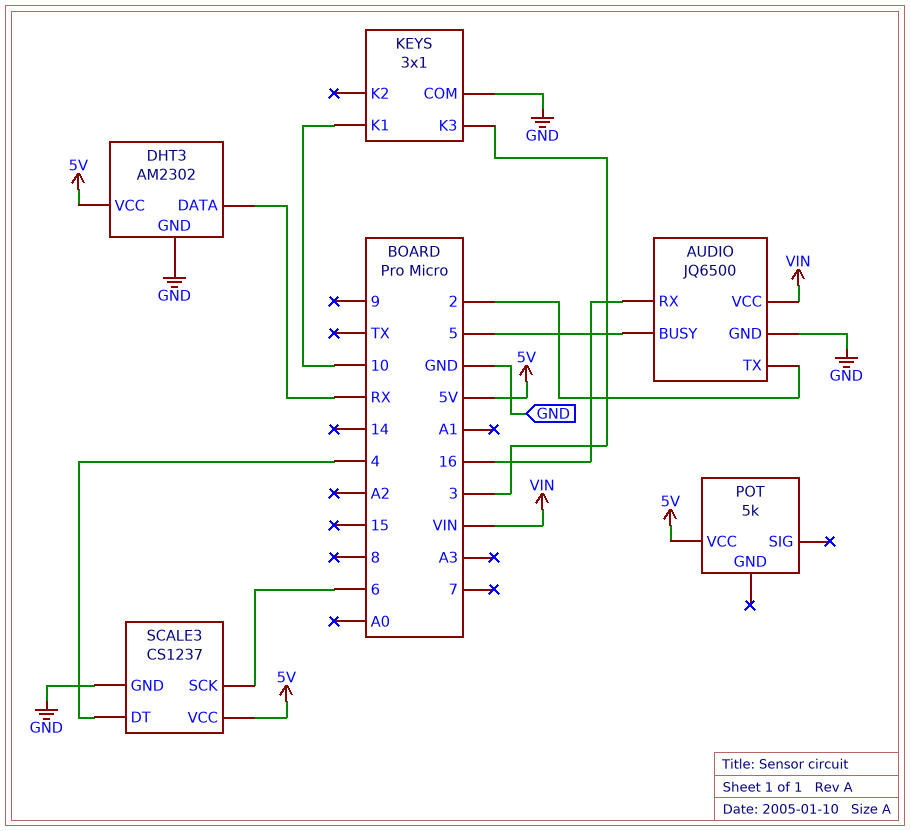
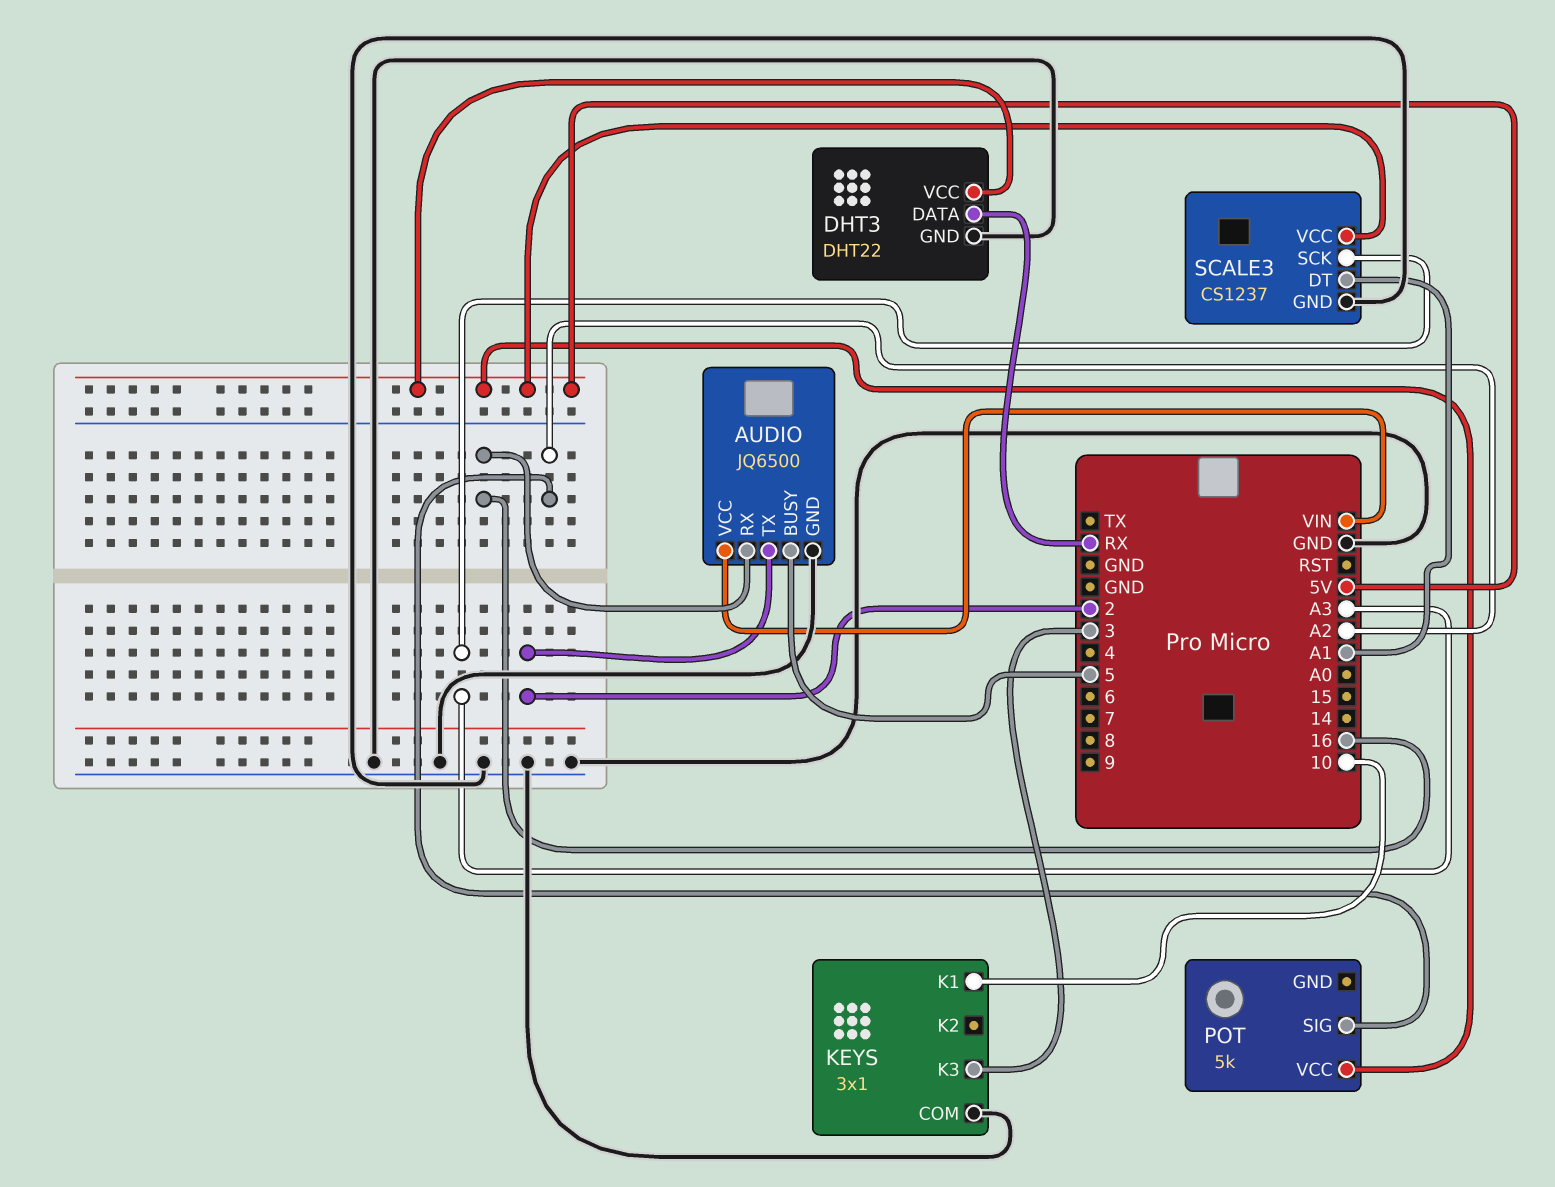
DHT3: AM2302 -> DHT22
POT pin SIG: none -> A2
SCALE3 pin DT: 4 -> A1
SCALE3 pin SCK: 6 -> A3

